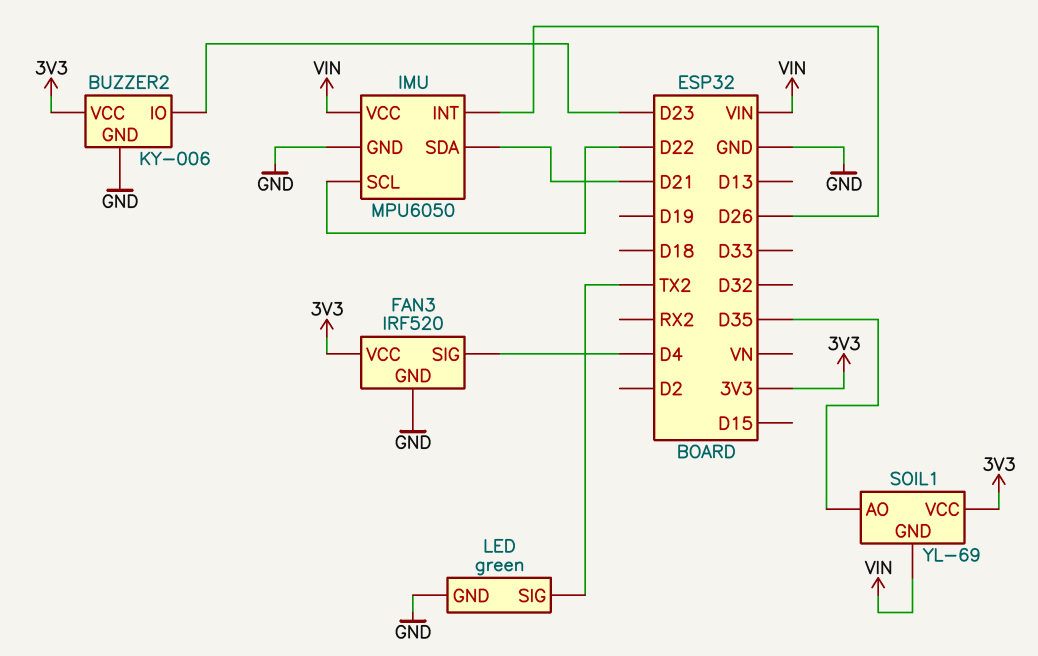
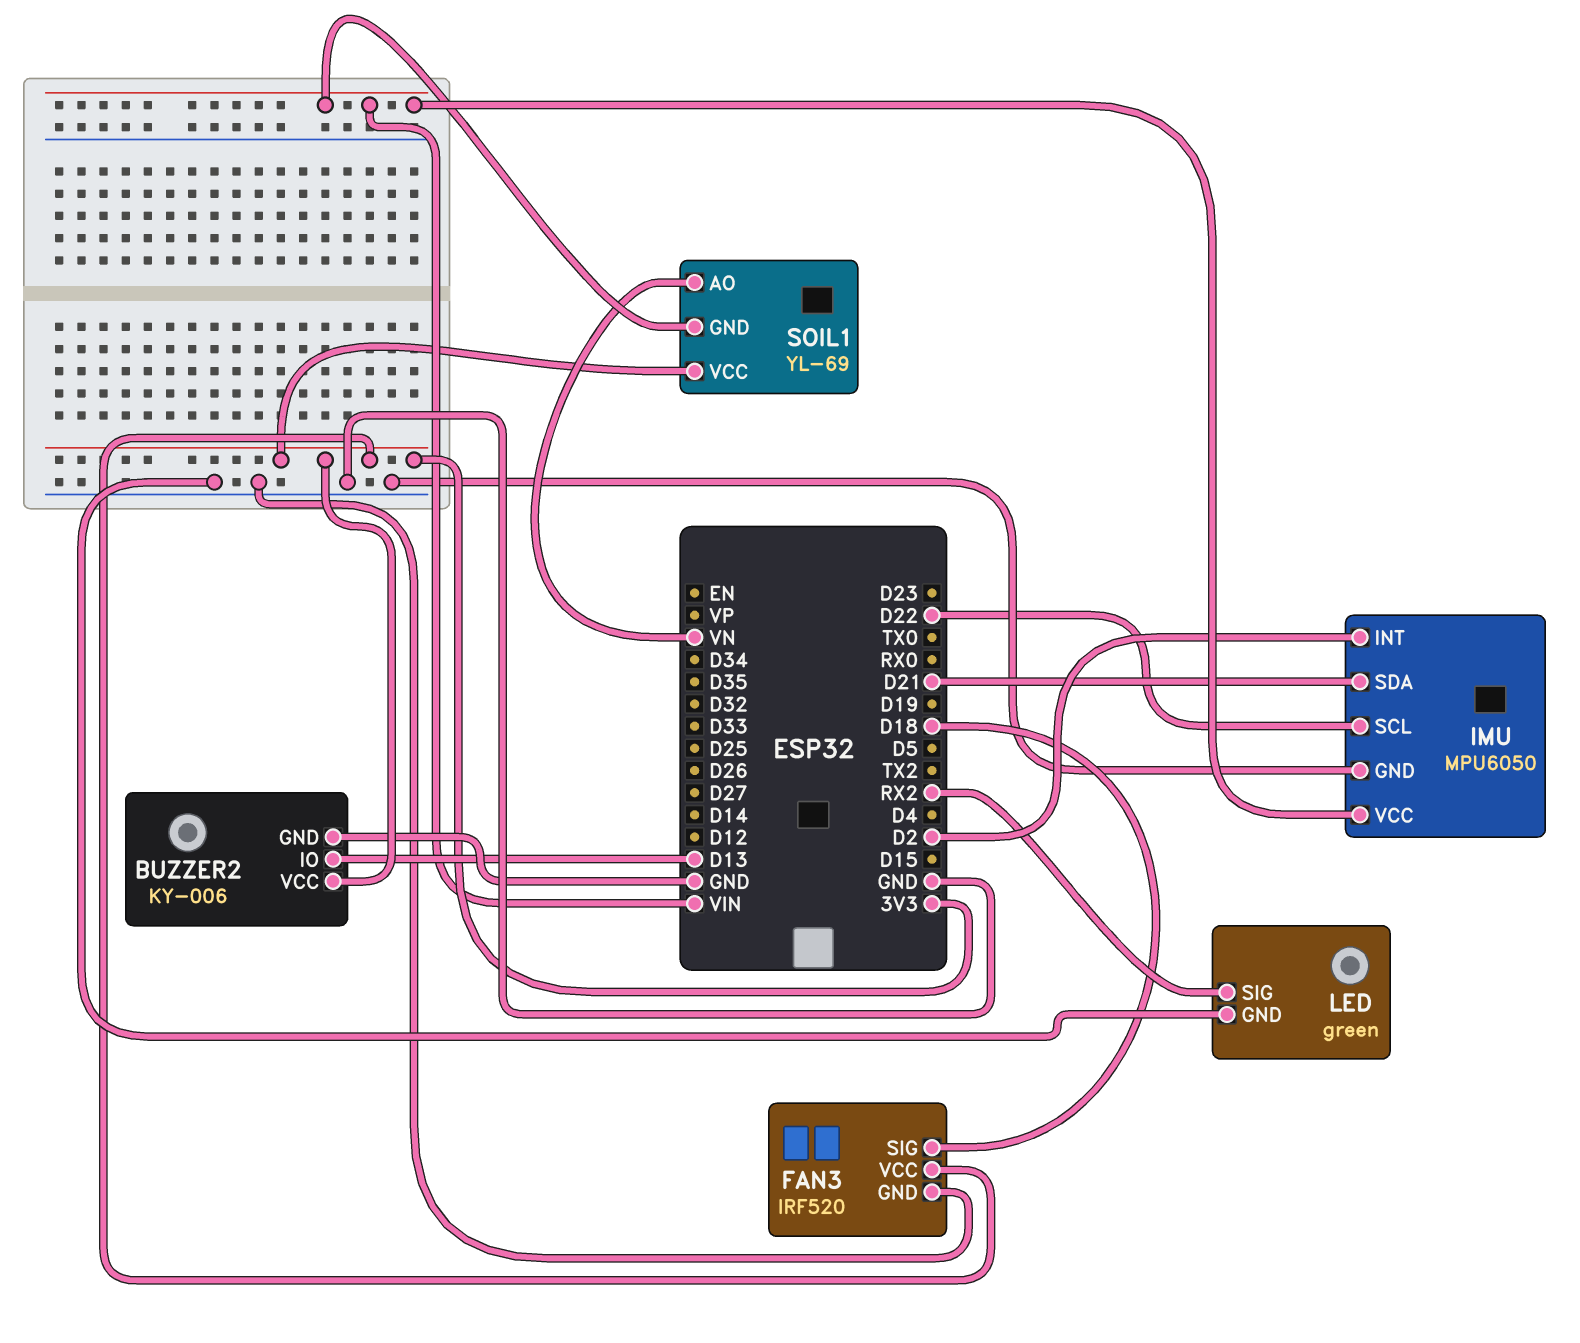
BUZZER2 pin IO: D23 -> D13
FAN3 pin SIG: D4 -> D18
IMU pin INT: D26 -> D2
LED pin SIG: TX2 -> RX2
SOIL1 pin AO: D35 -> VN

